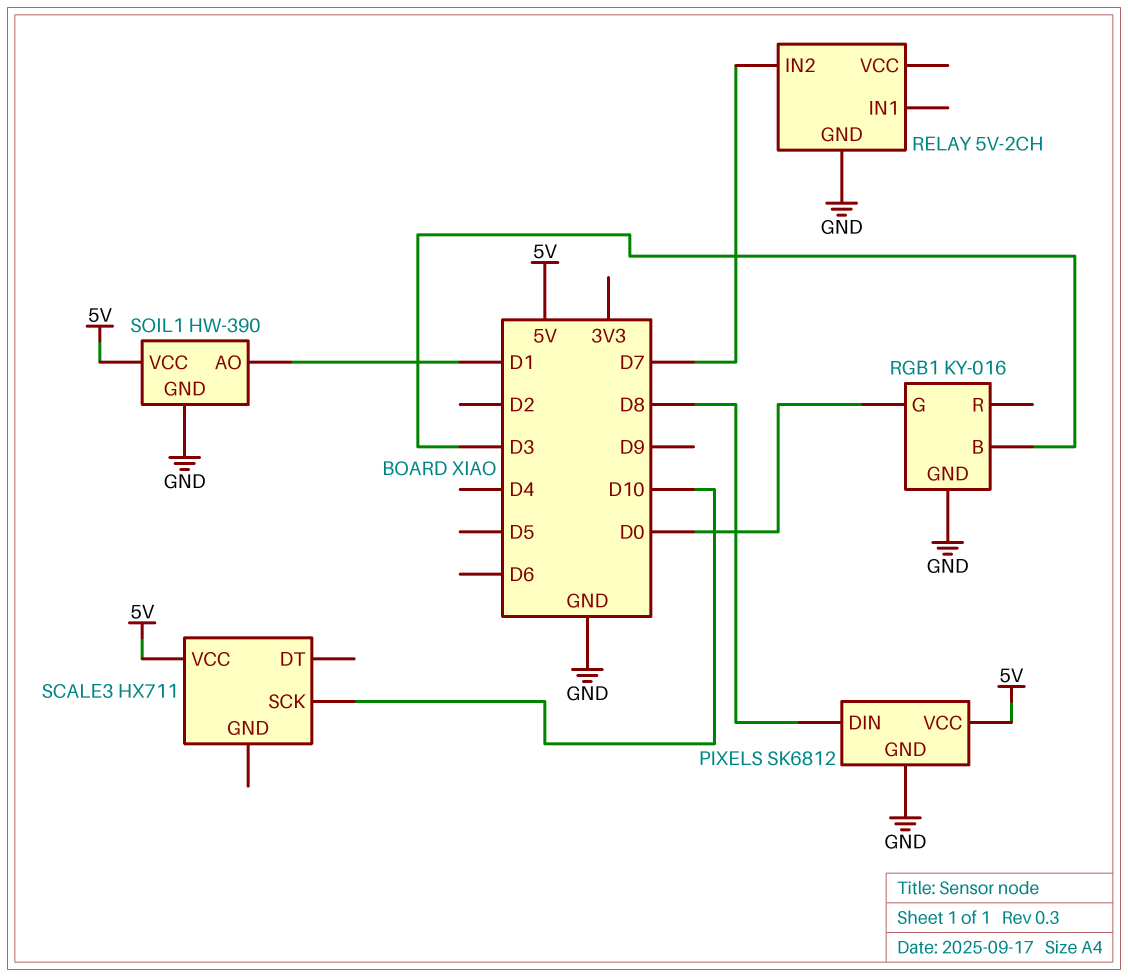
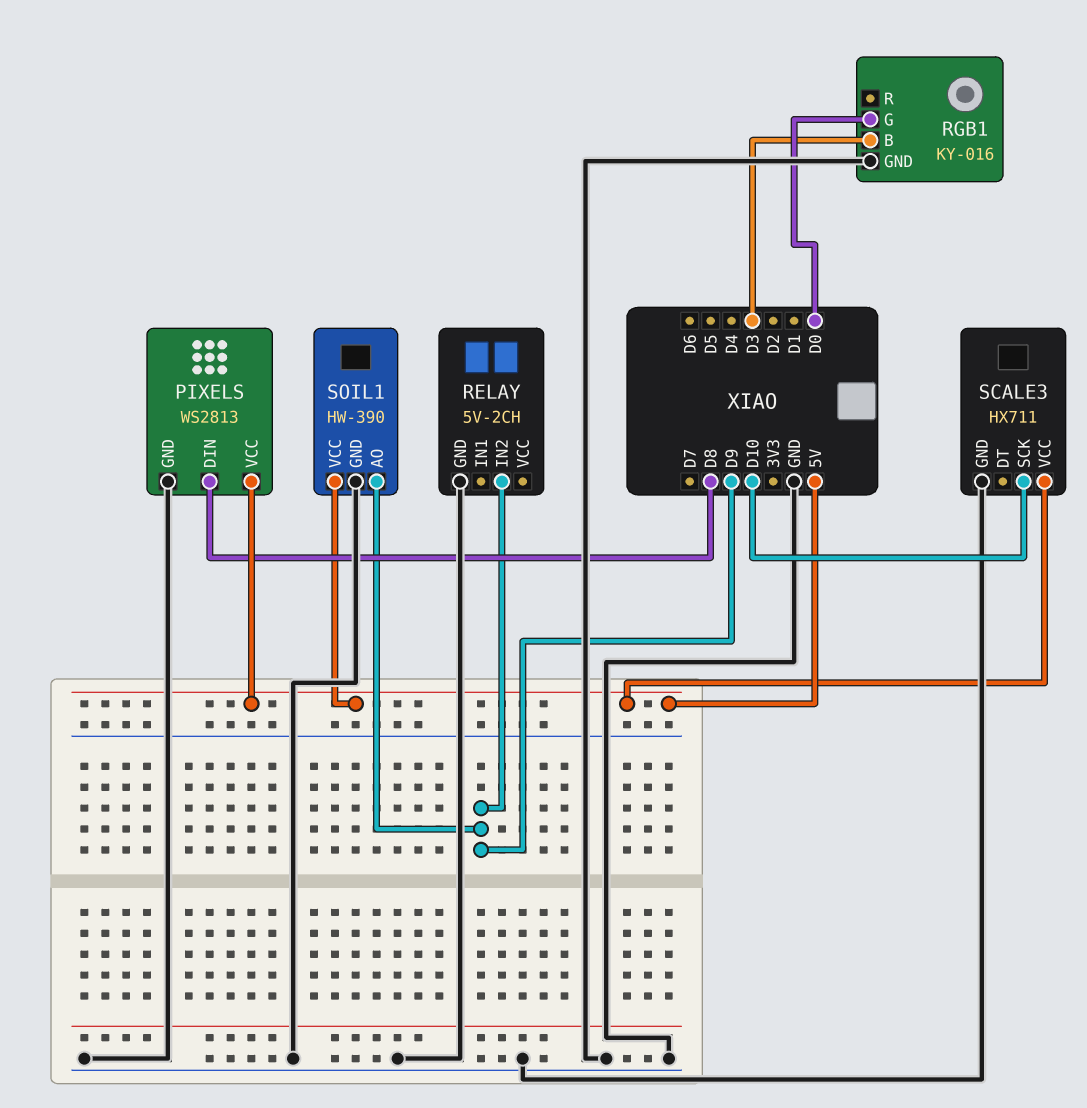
PIXELS: SK6812 -> WS2813
RELAY pin IN2: D7 -> D9
SCALE3 pin GND: none -> GND
SOIL1 pin AO: D1 -> D9

